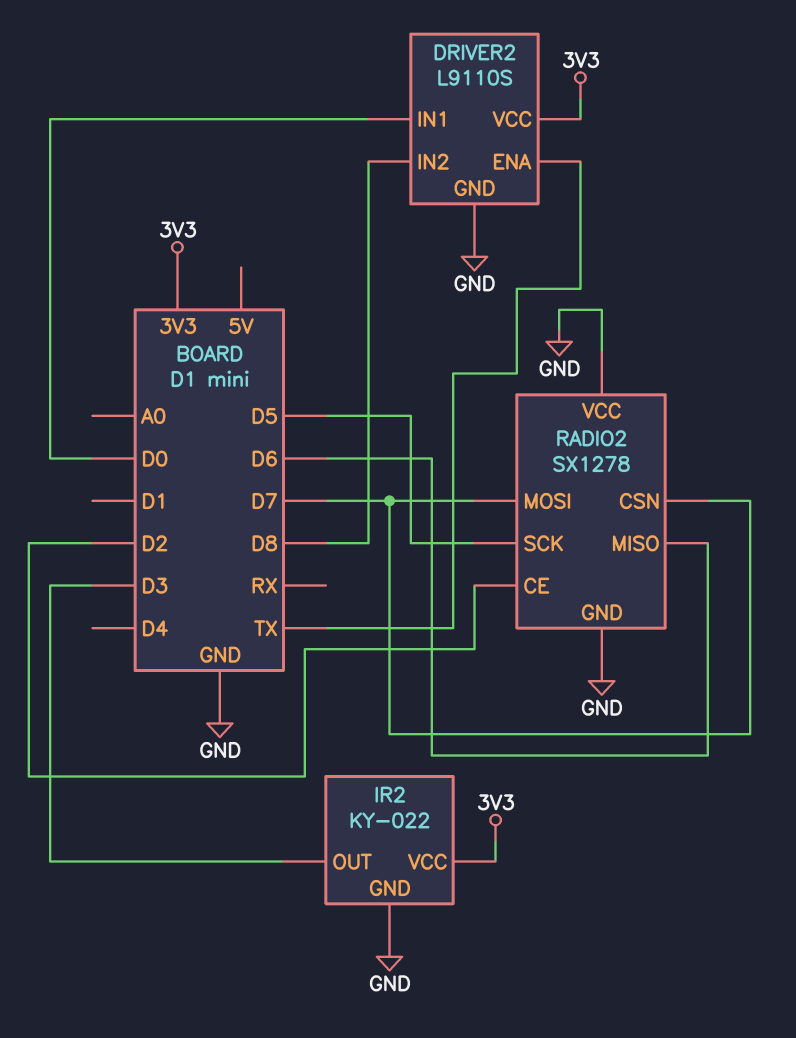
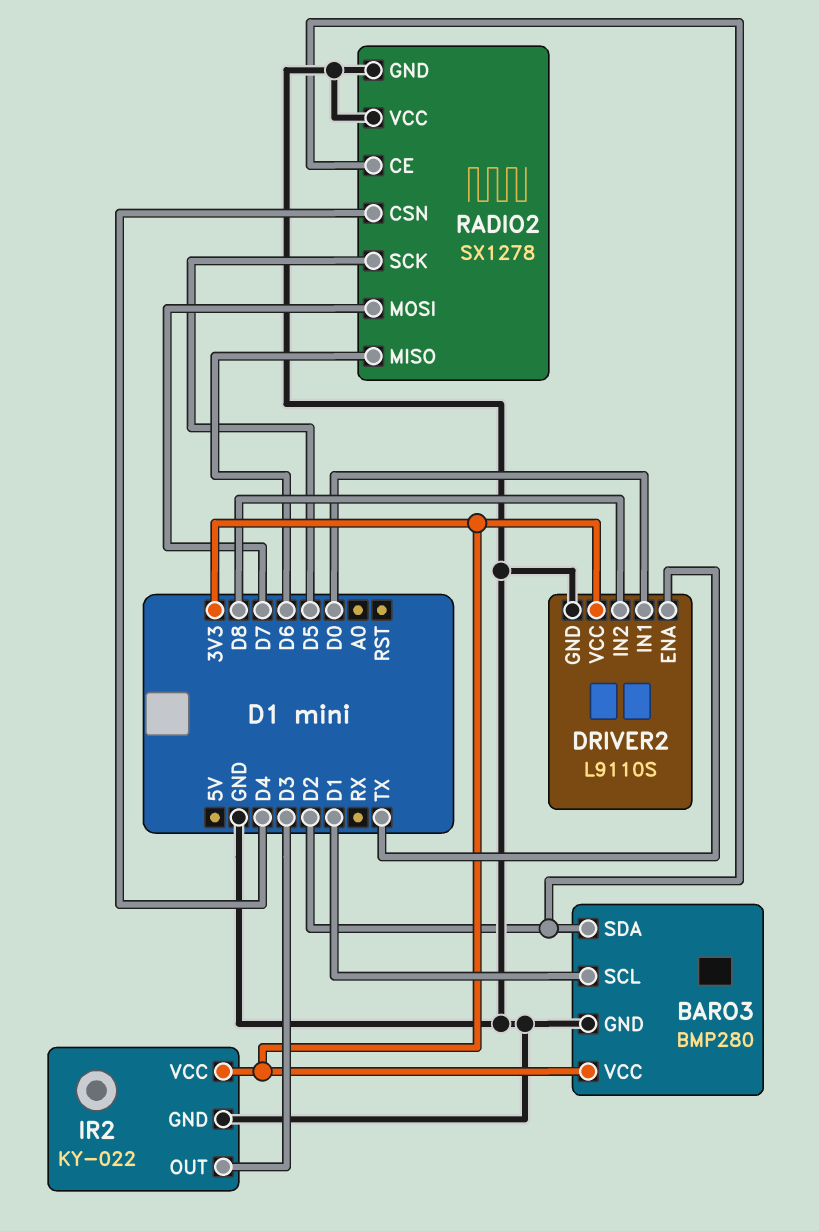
BARO3: none -> BMP280
BARO3 pin GND: none -> GND
BARO3 pin SCL: none -> D1
BARO3 pin SDA: none -> D2
BARO3 pin VCC: none -> 3V3
RADIO2 pin CSN: D7 -> D4

